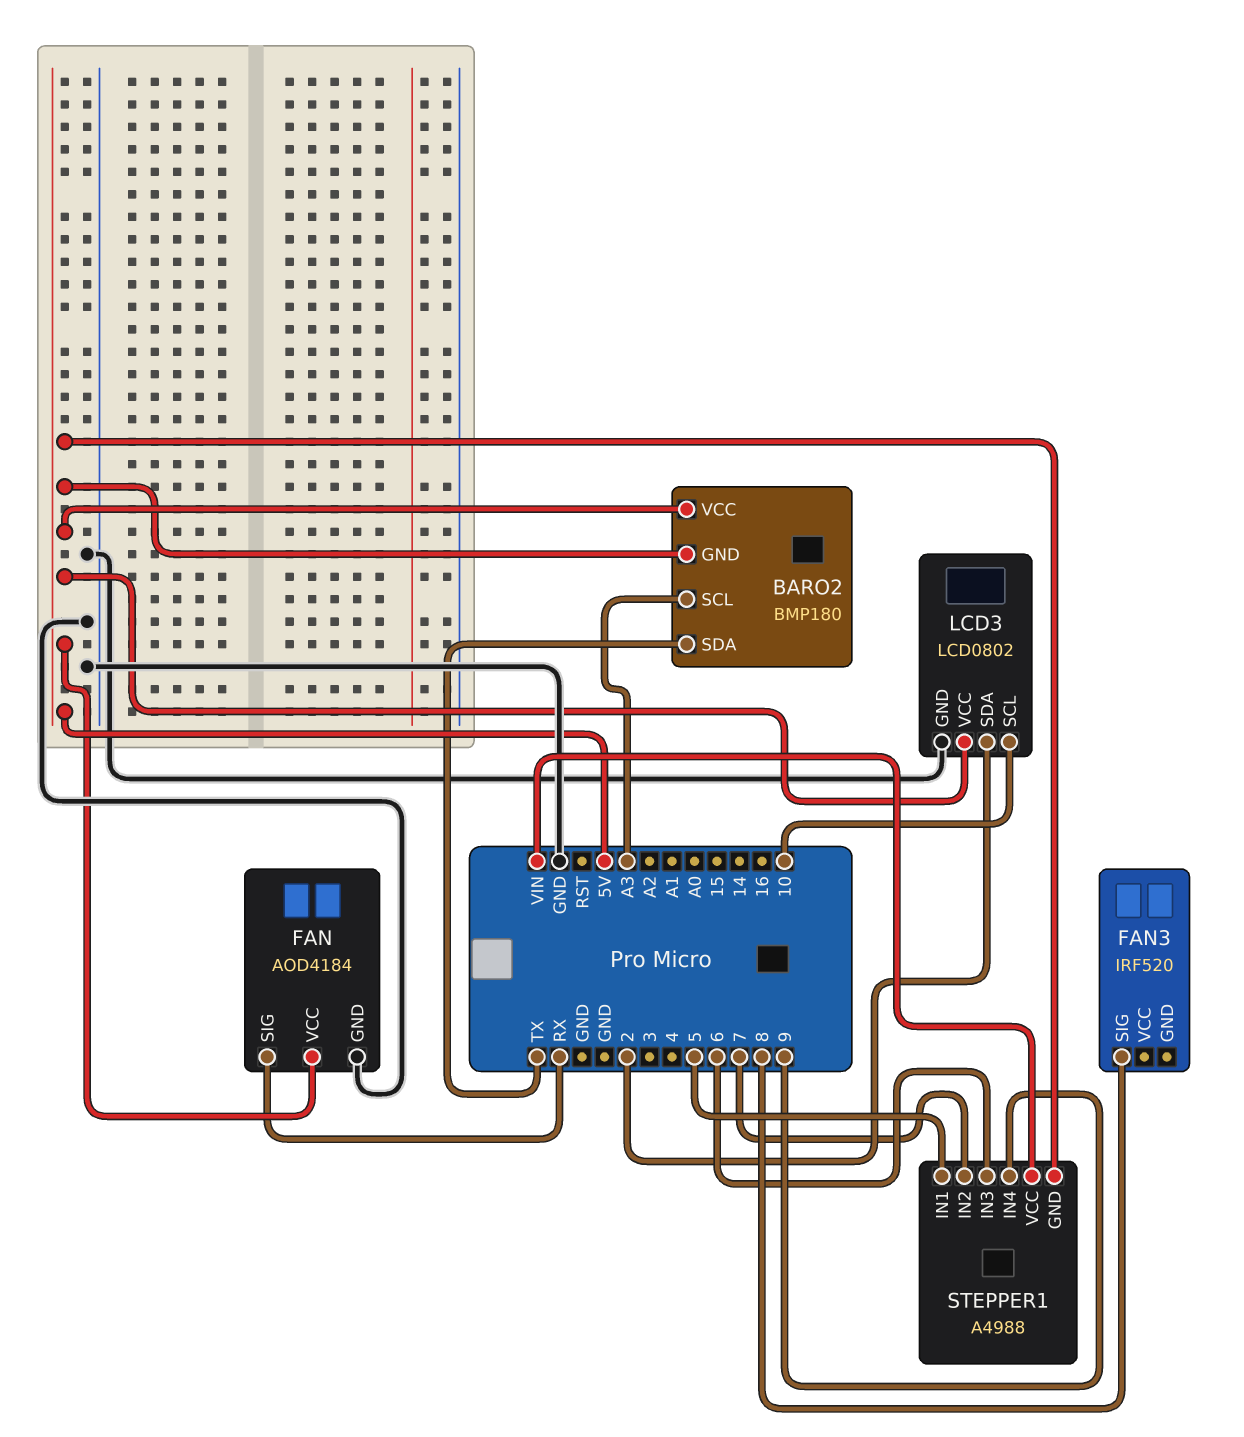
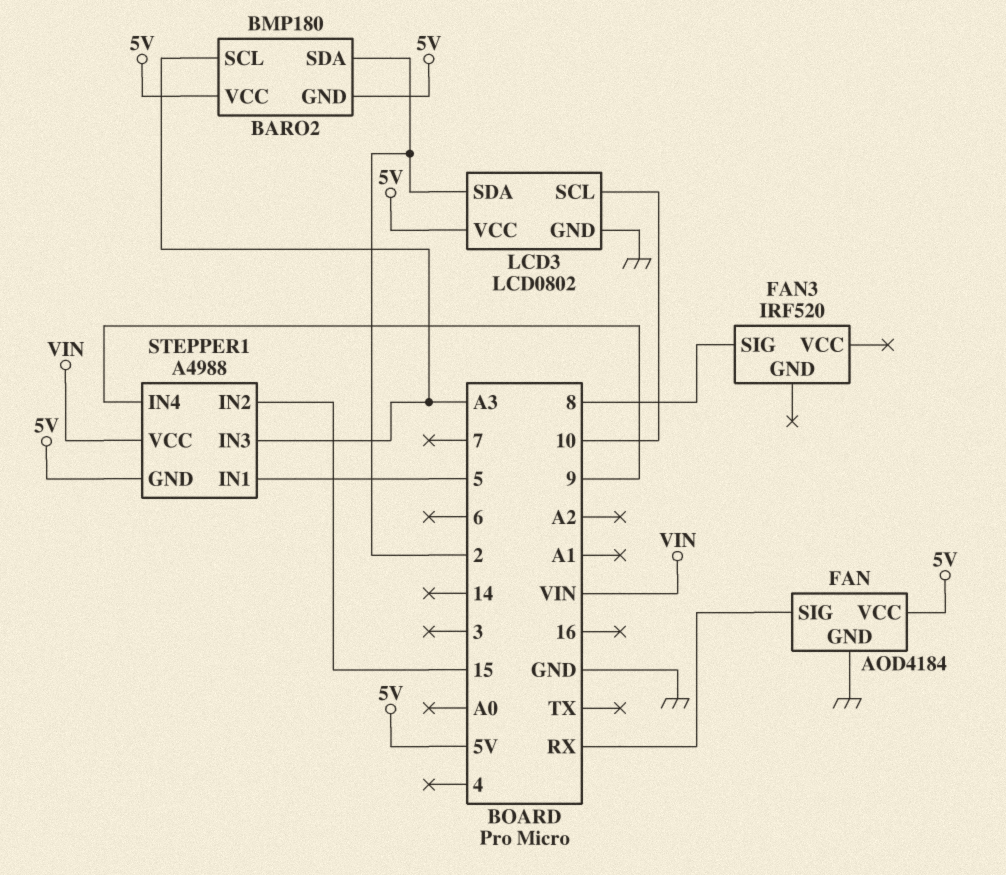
BARO2 pin SDA: TX -> 2
STEPPER1 pin IN2: 7 -> 15
STEPPER1 pin IN3: 6 -> A3

